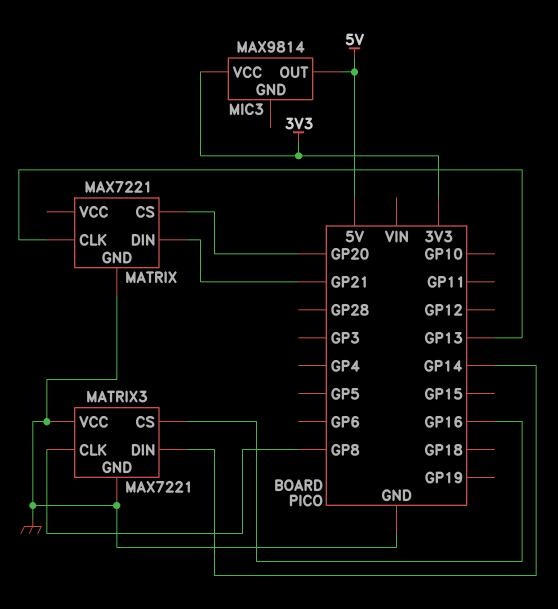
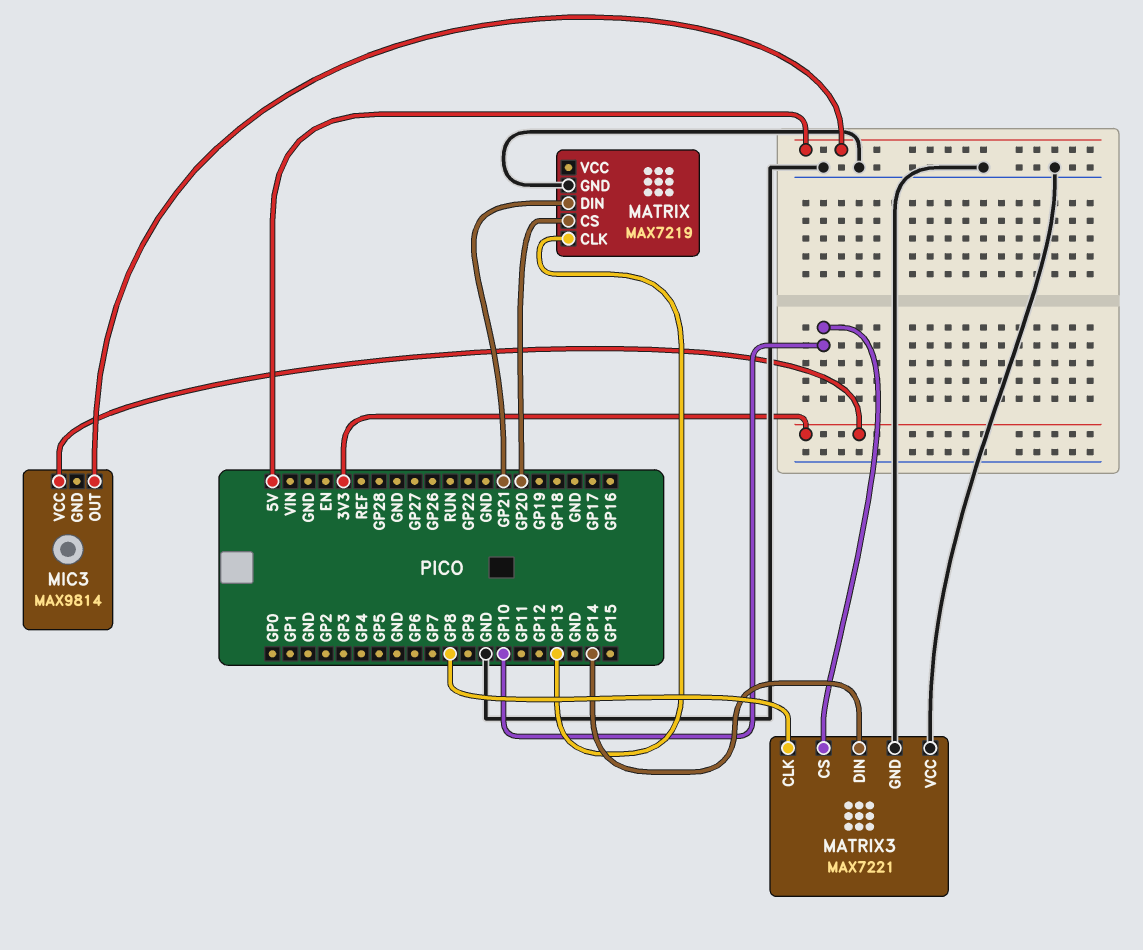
MATRIX: MAX7221 -> MAX7219
MATRIX3 pin CS: GP16 -> GP10

